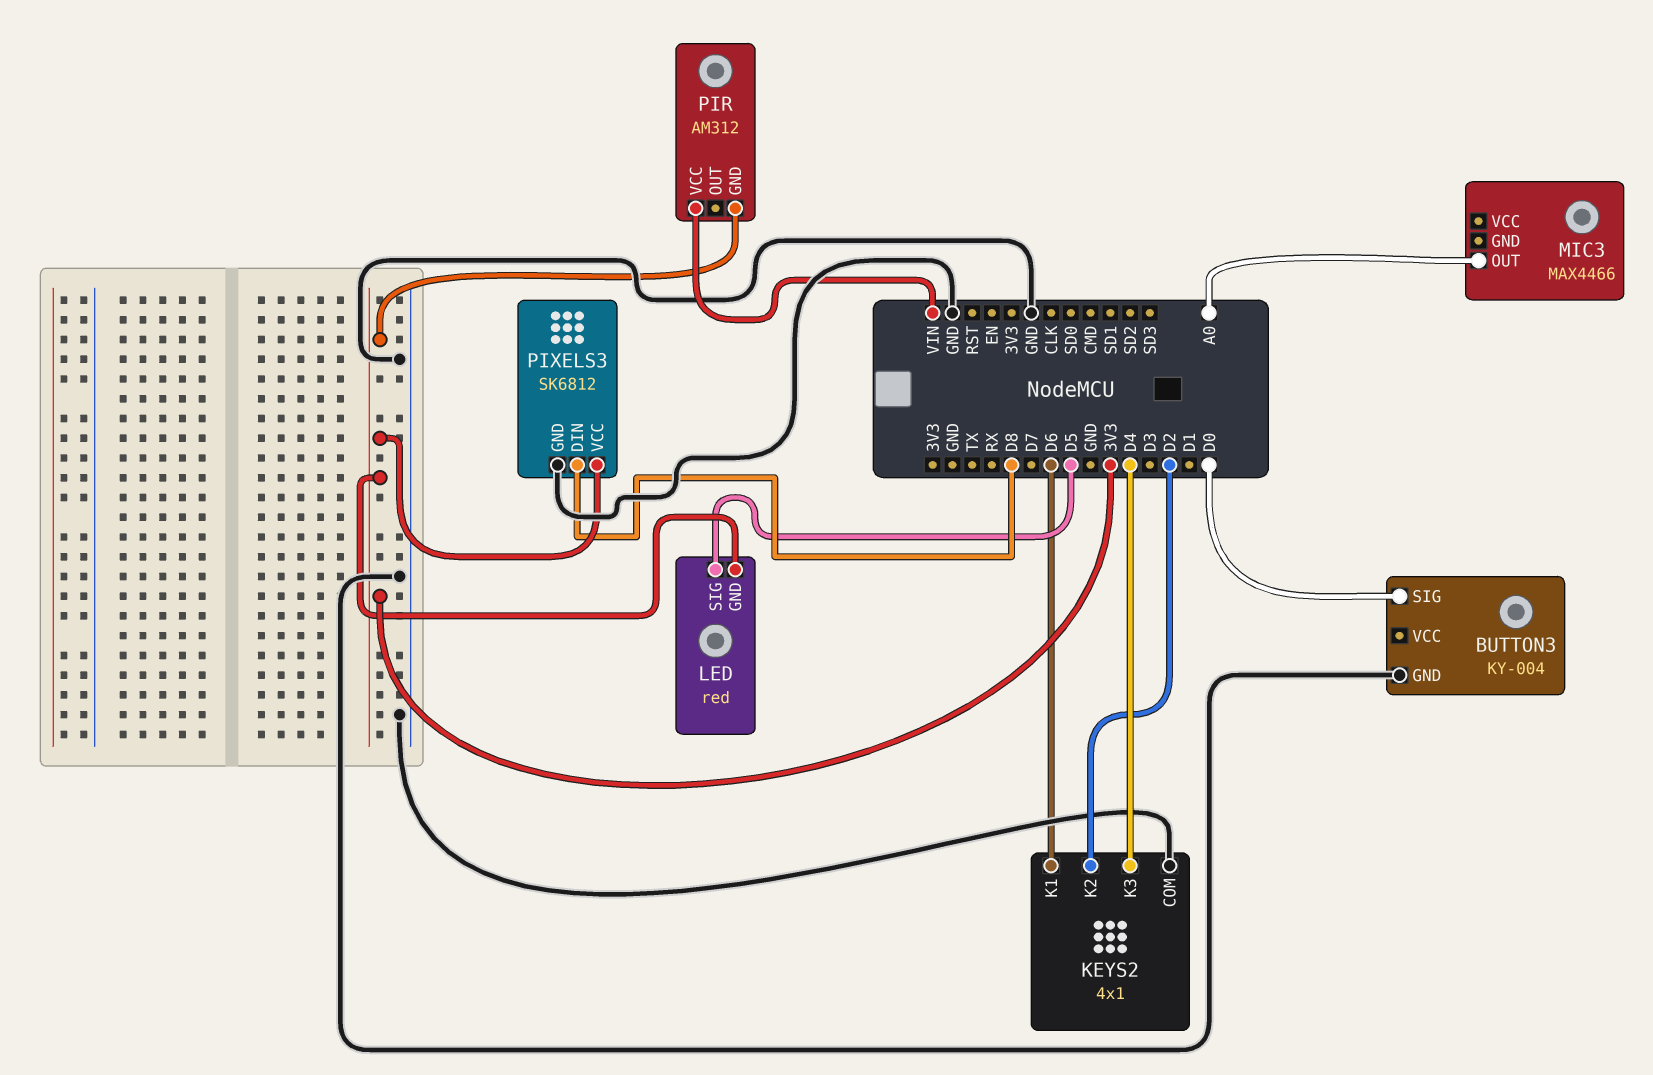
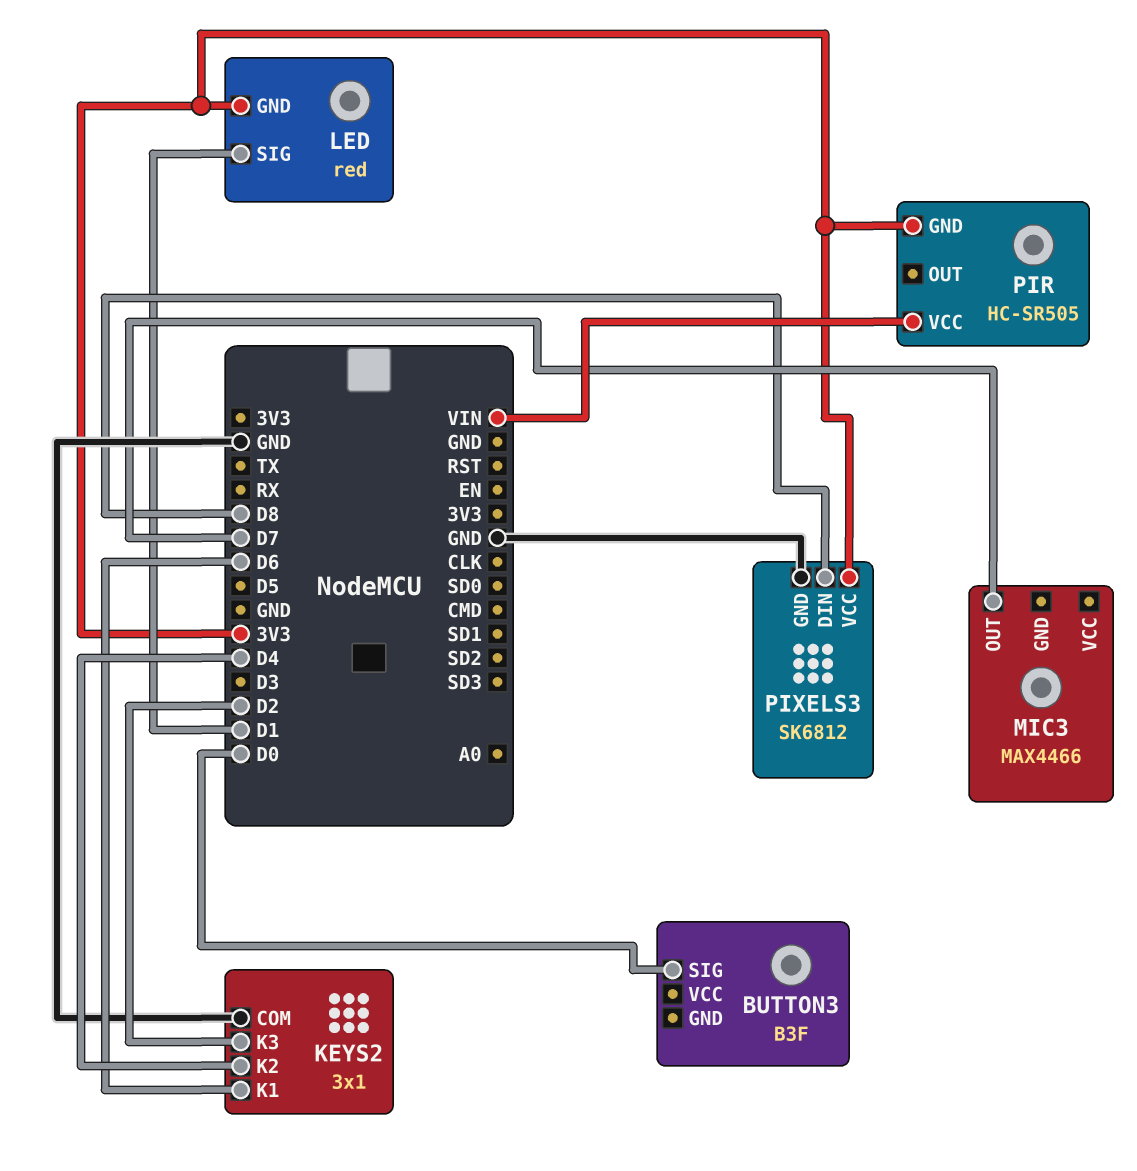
BUTTON3: KY-004 -> B3F
BUTTON3 pin GND: GND -> none
KEYS2: 4x1 -> 3x1
KEYS2 pin K2: D2 -> D4
KEYS2 pin K3: D4 -> D2
LED pin SIG: D5 -> D1
MIC3 pin OUT: A0 -> D7
PIR: AM312 -> HC-SR505

